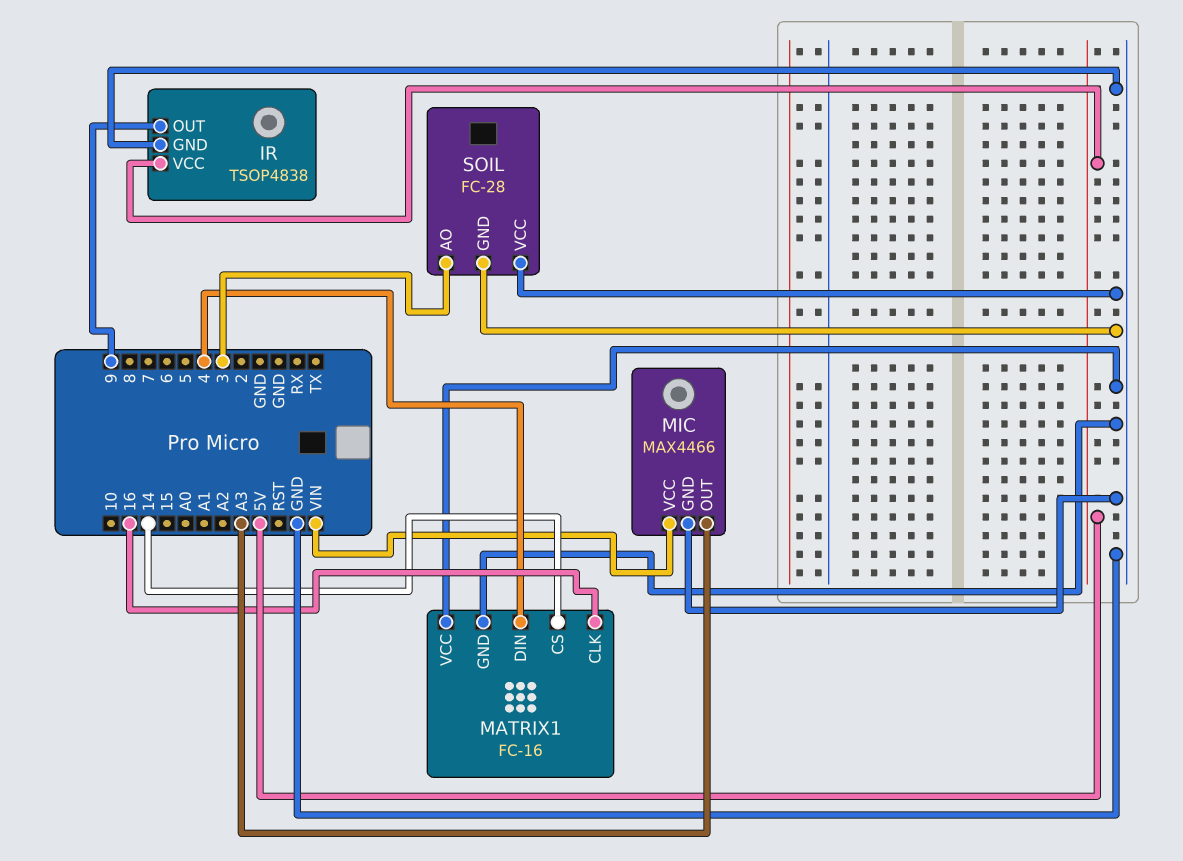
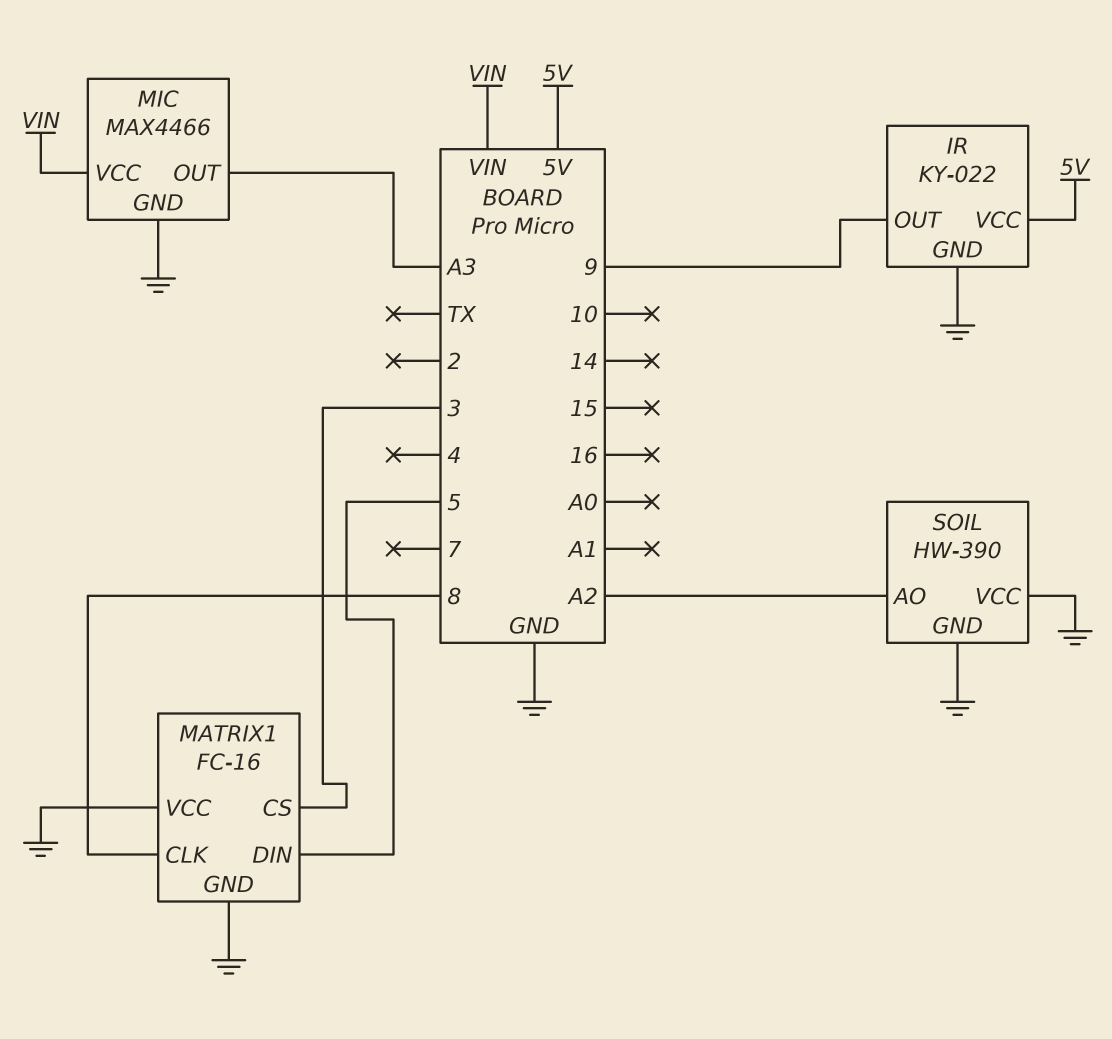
IR: TSOP4838 -> KY-022
MATRIX1 pin CLK: 16 -> 8
MATRIX1 pin CS: 14 -> 3
MATRIX1 pin DIN: 4 -> 5
SOIL: FC-28 -> HW-390
SOIL pin AO: 3 -> A2

